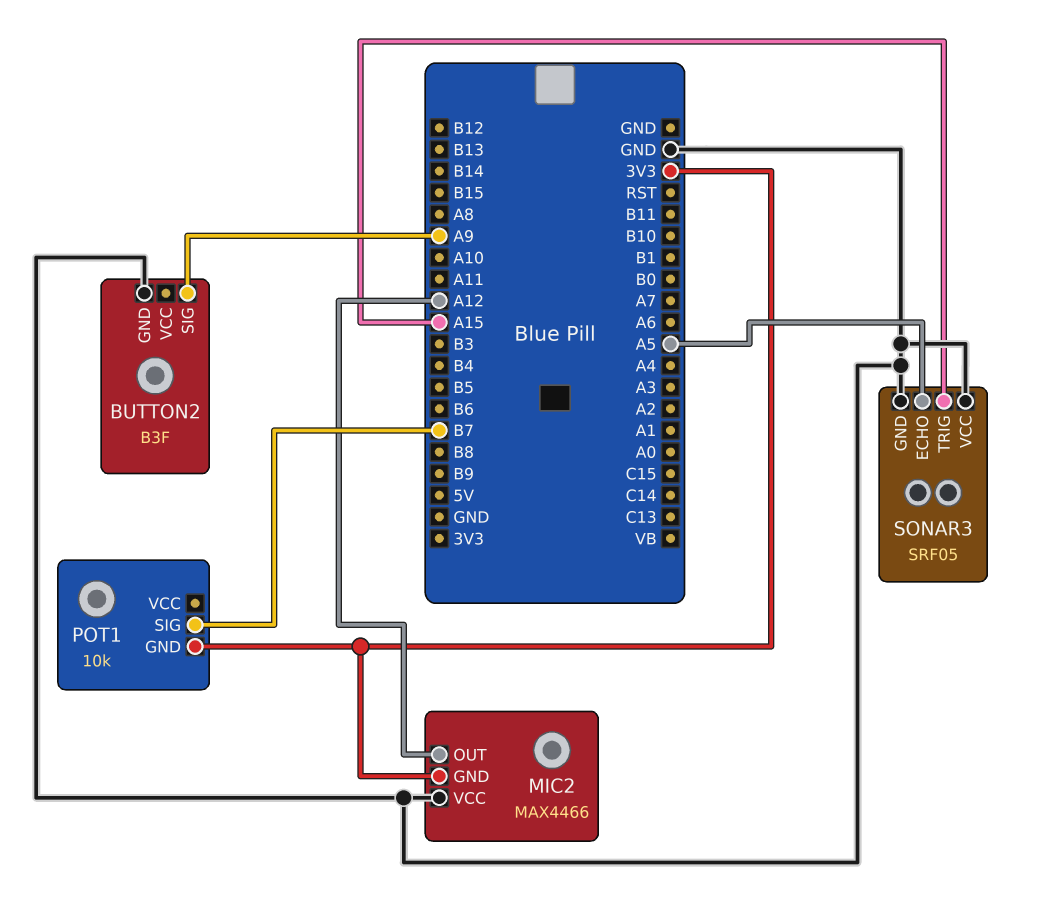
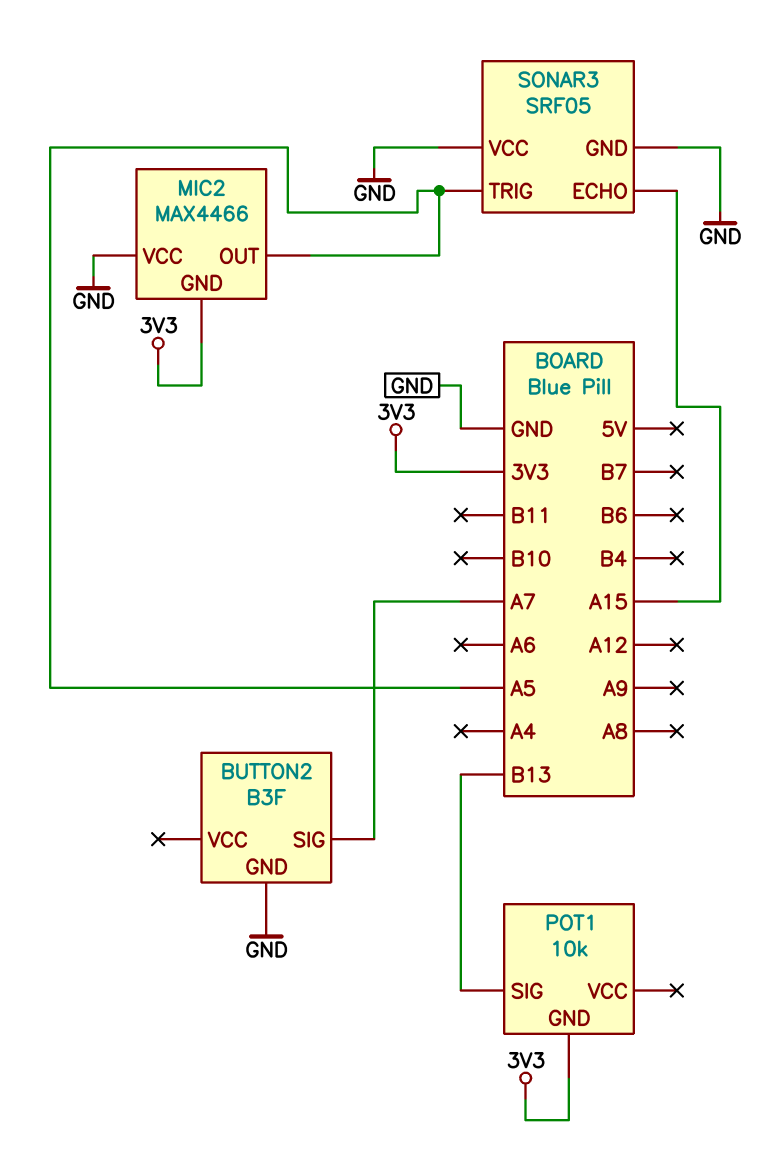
BUTTON2 pin SIG: A9 -> A7
MIC2 pin OUT: A12 -> A5
POT1 pin SIG: B7 -> B13
SONAR3 pin ECHO: A5 -> A15
SONAR3 pin TRIG: A15 -> A5

